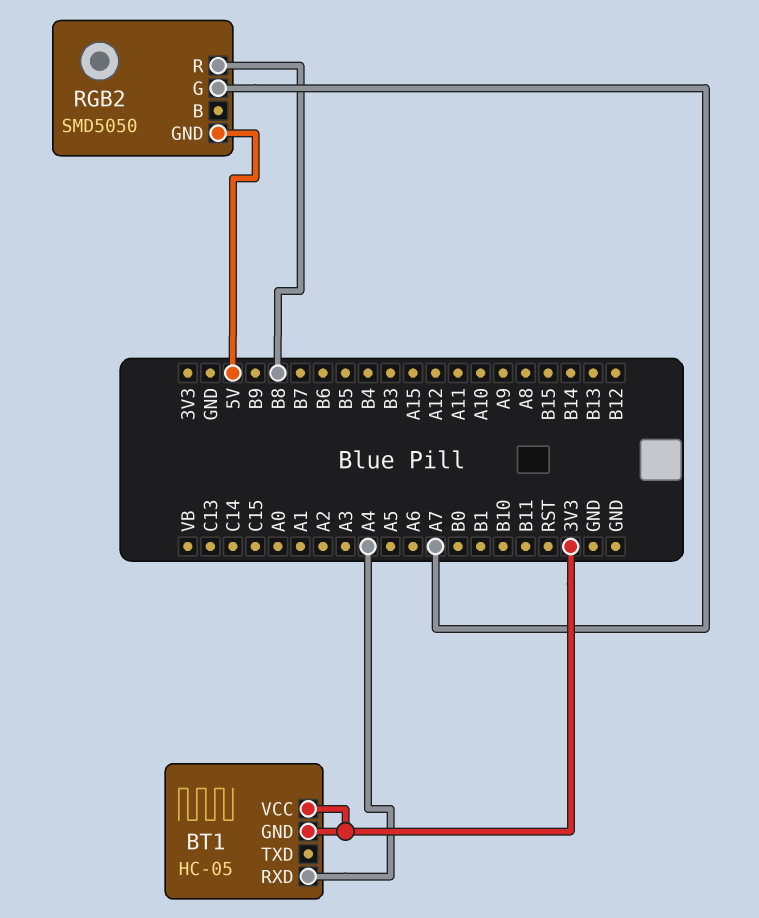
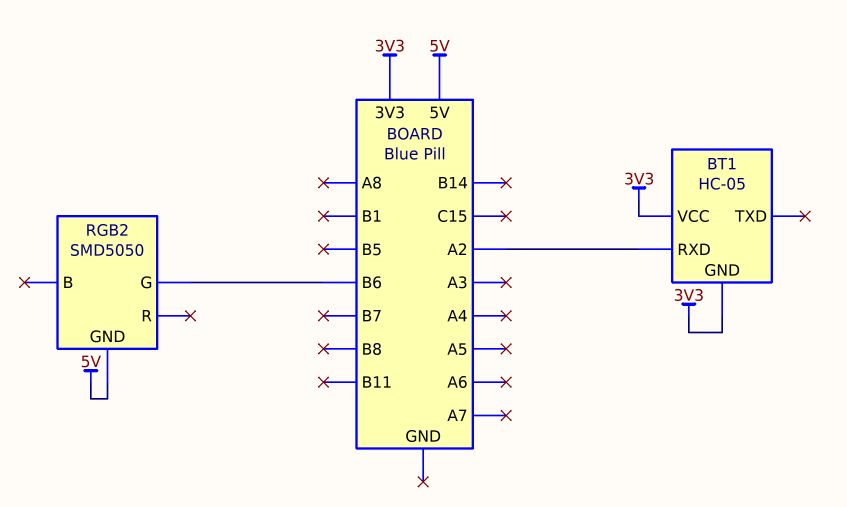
BT1 pin RXD: A4 -> A2
RGB2 pin G: A7 -> B6
RGB2 pin R: B8 -> none

